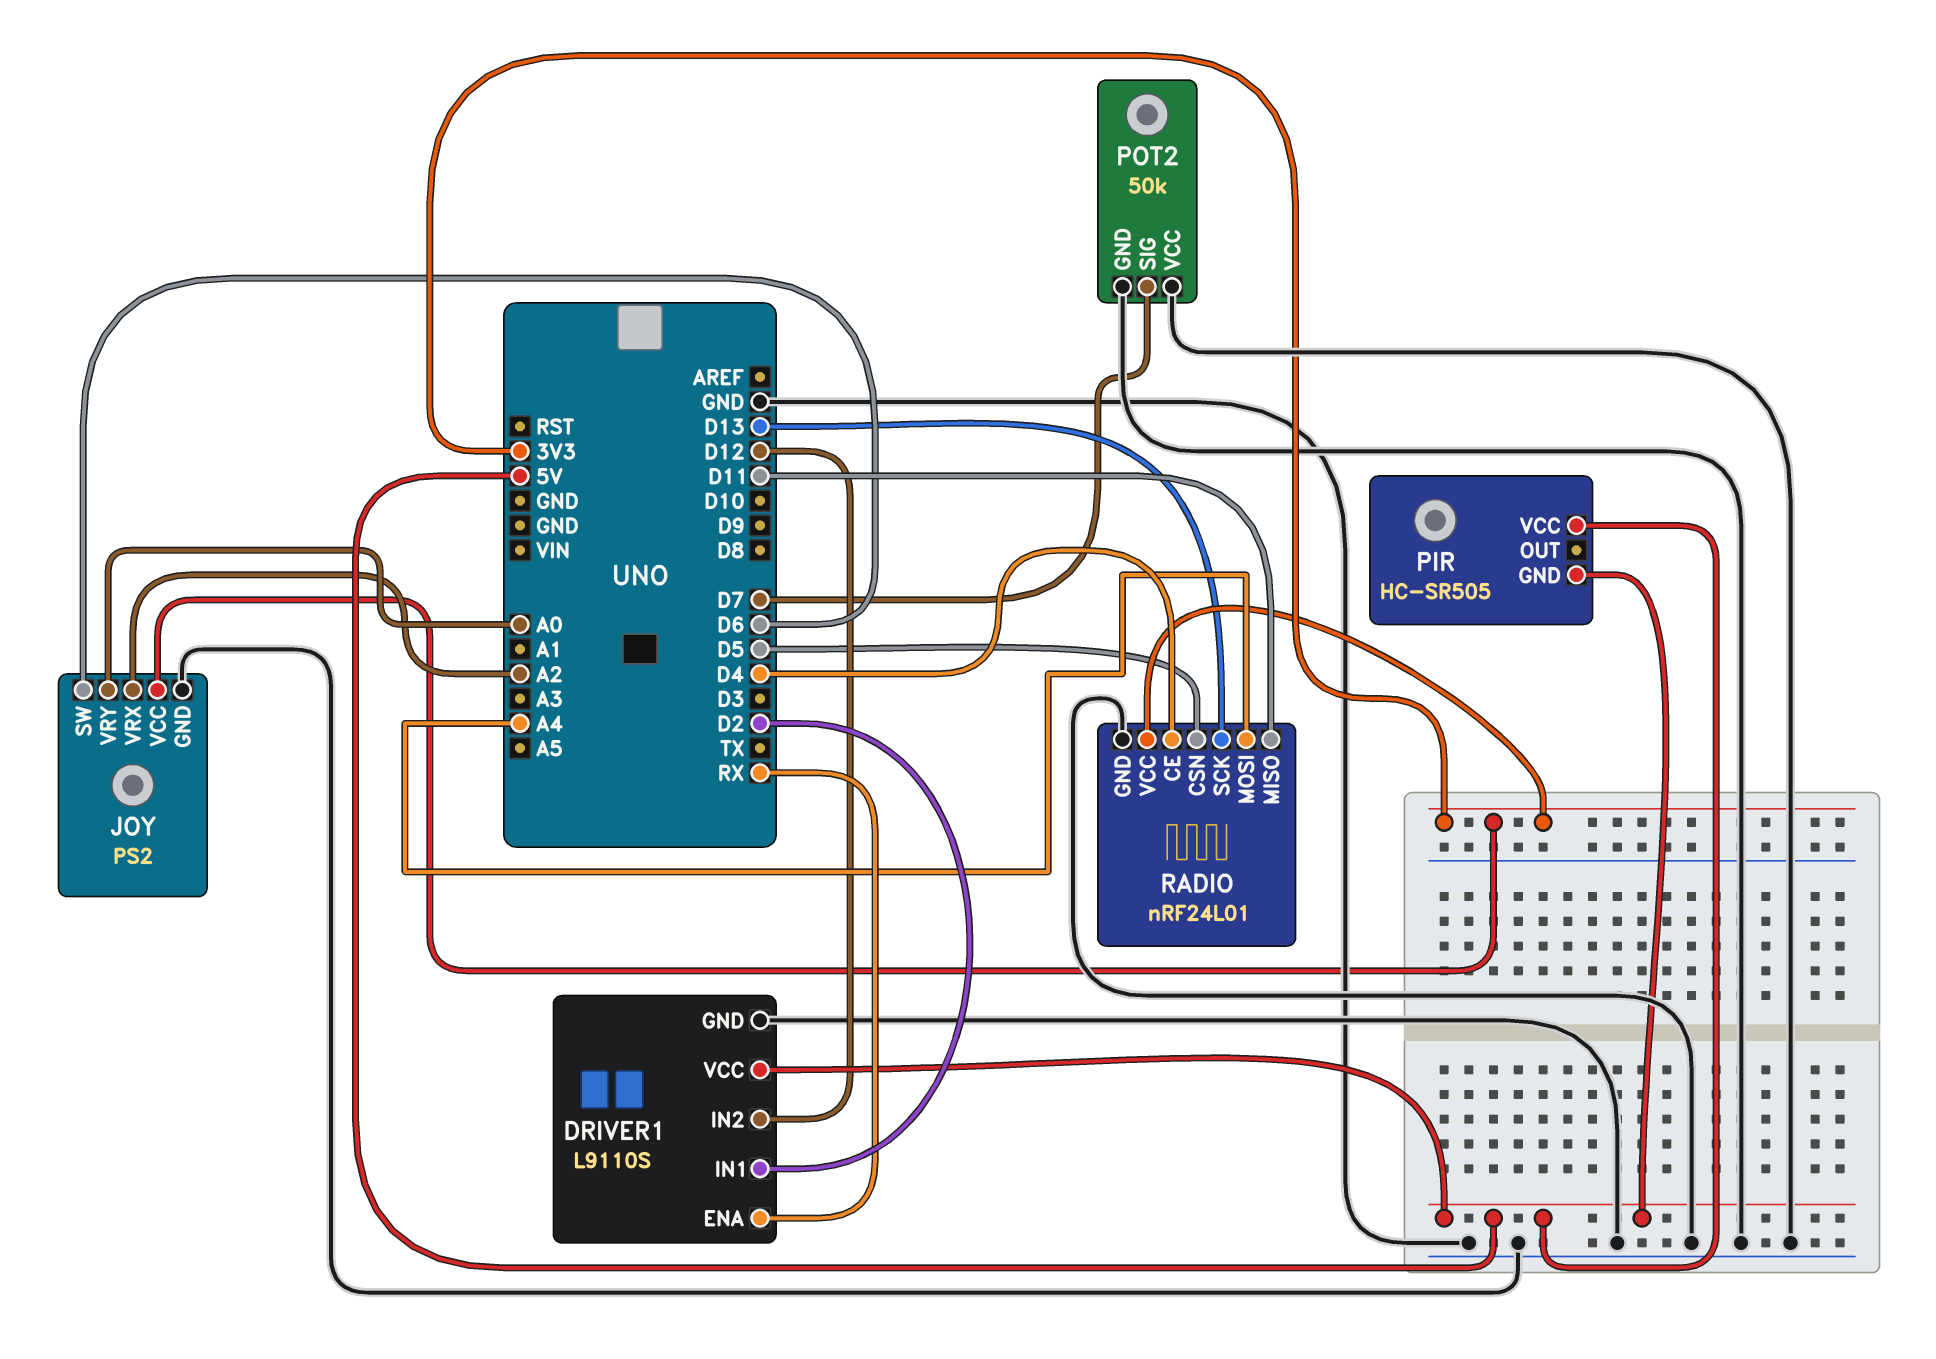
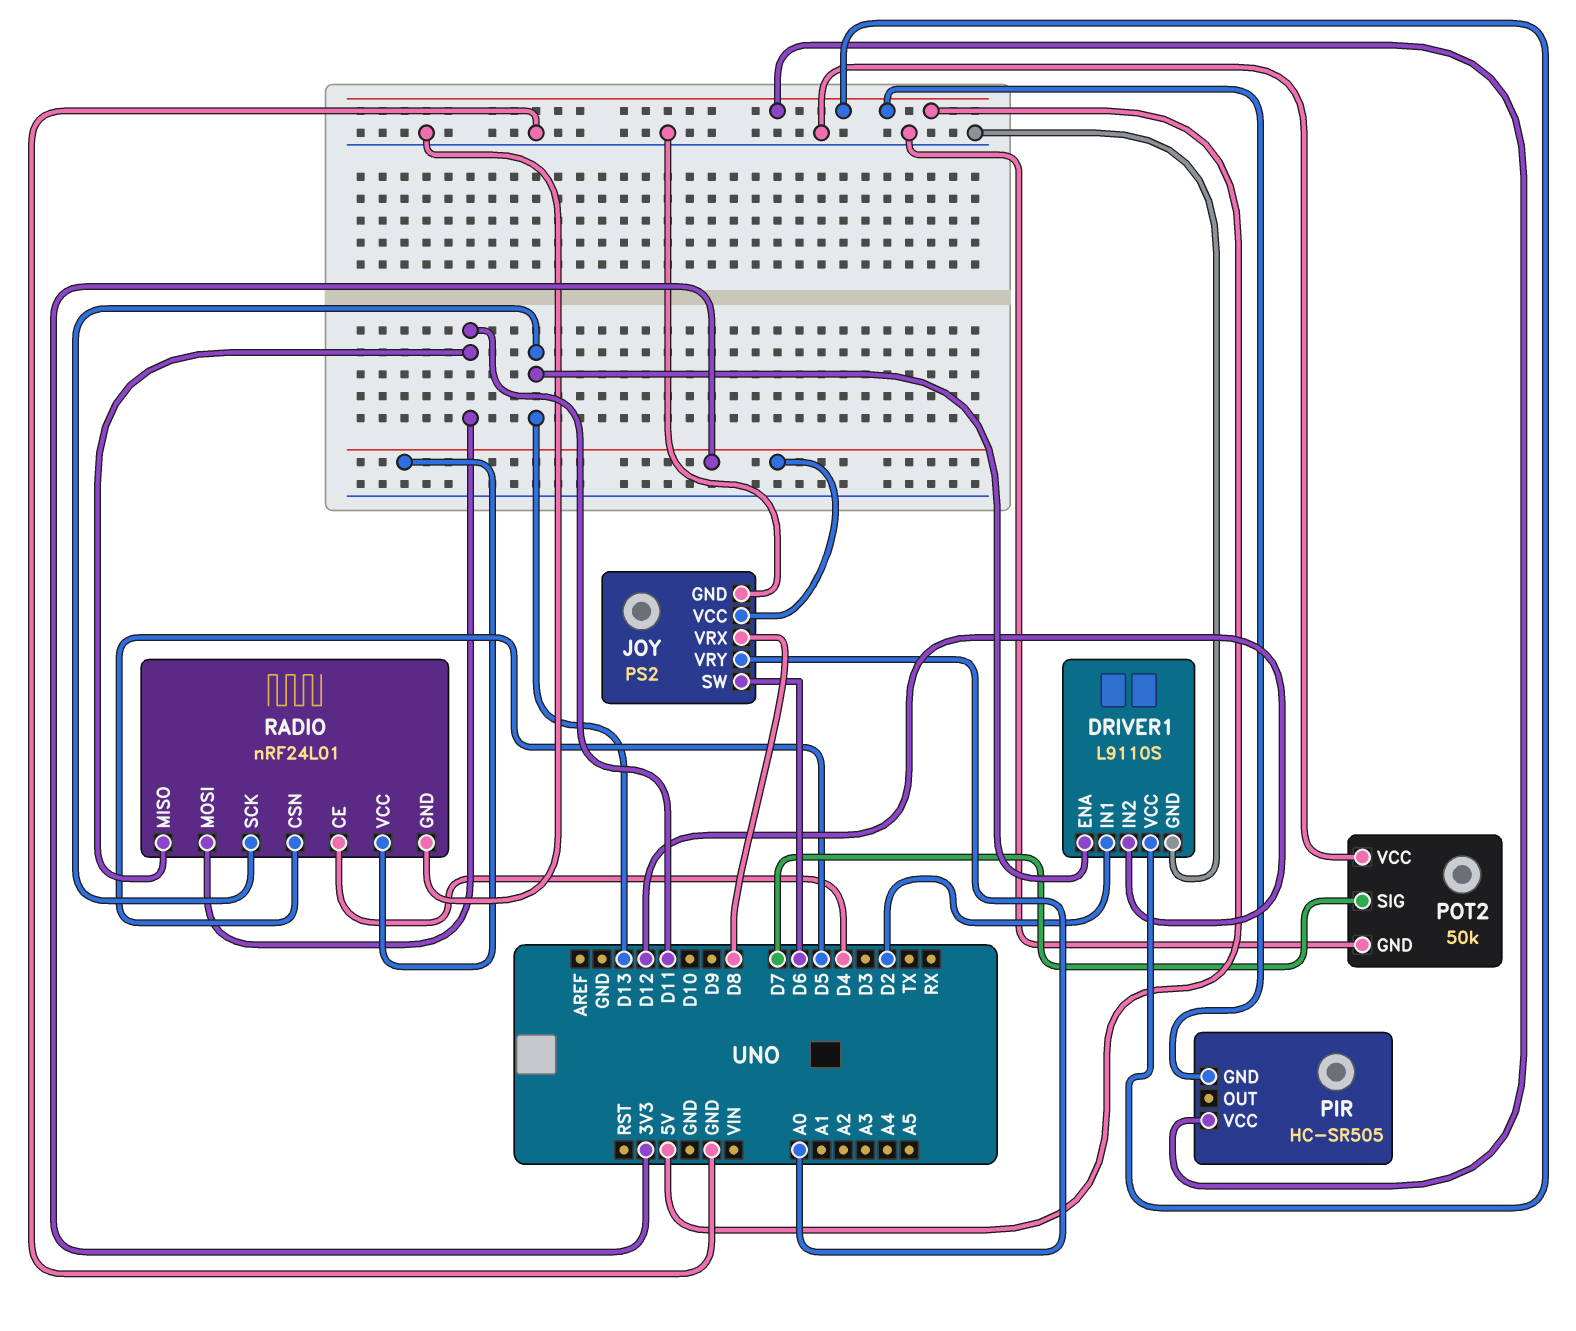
DRIVER1 pin ENA: RX -> D13
JOY pin VRX: A2 -> D8
RADIO pin MOSI: A4 -> D11

